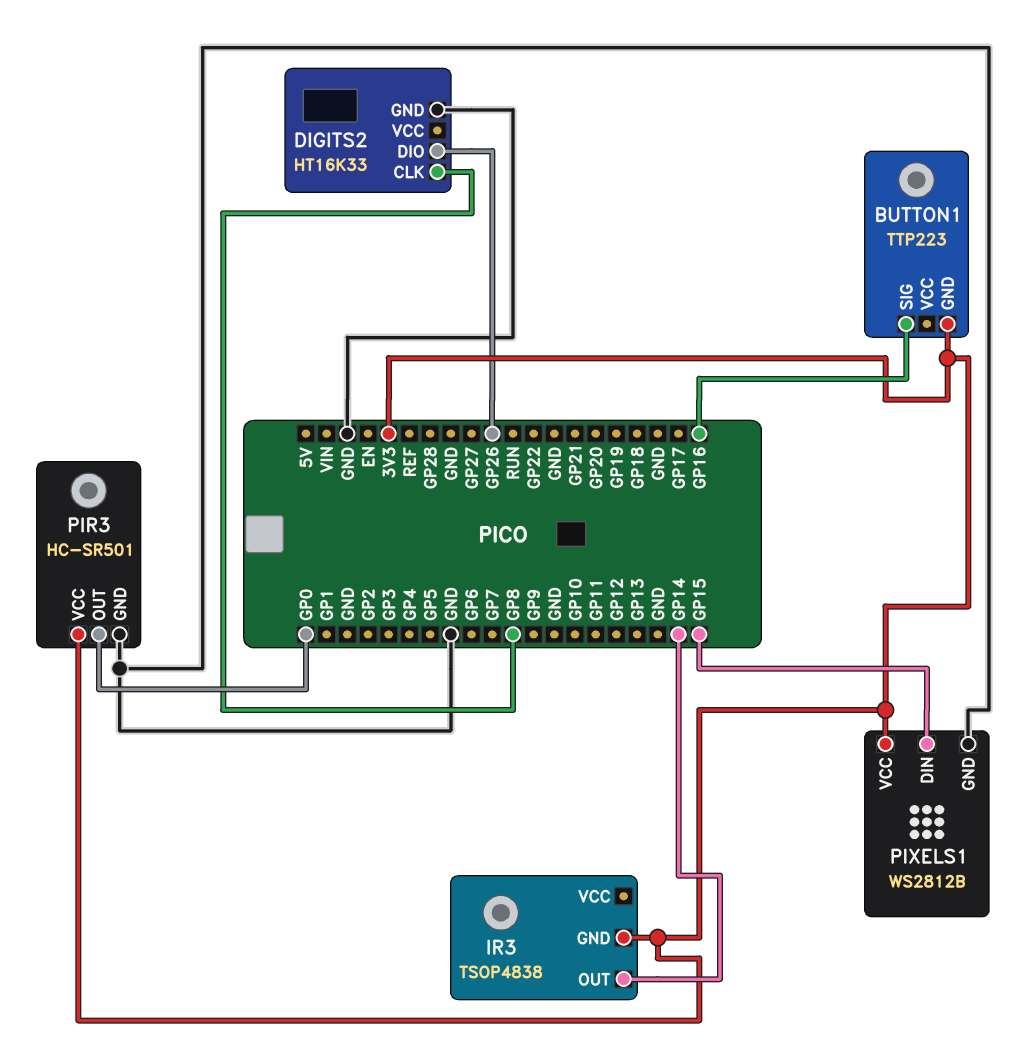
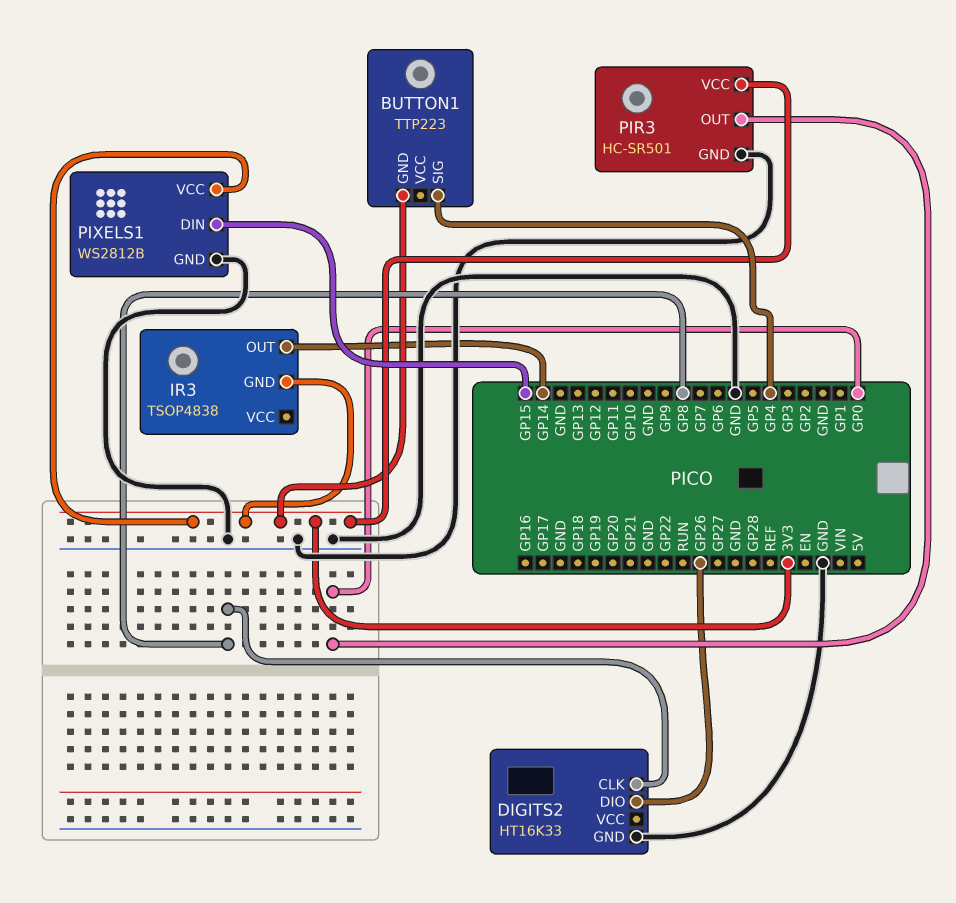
BUTTON1 pin SIG: GP16 -> GP4

